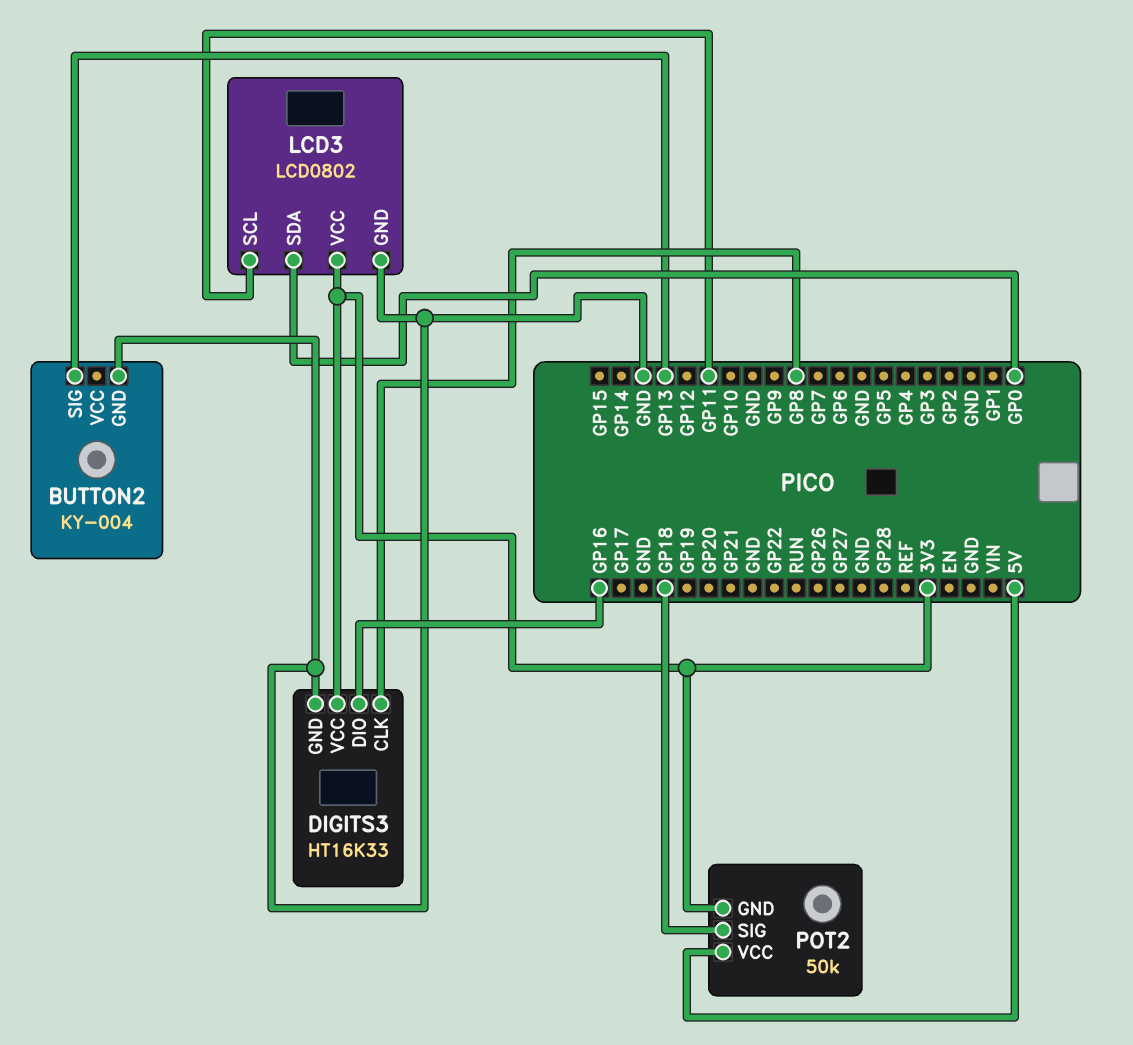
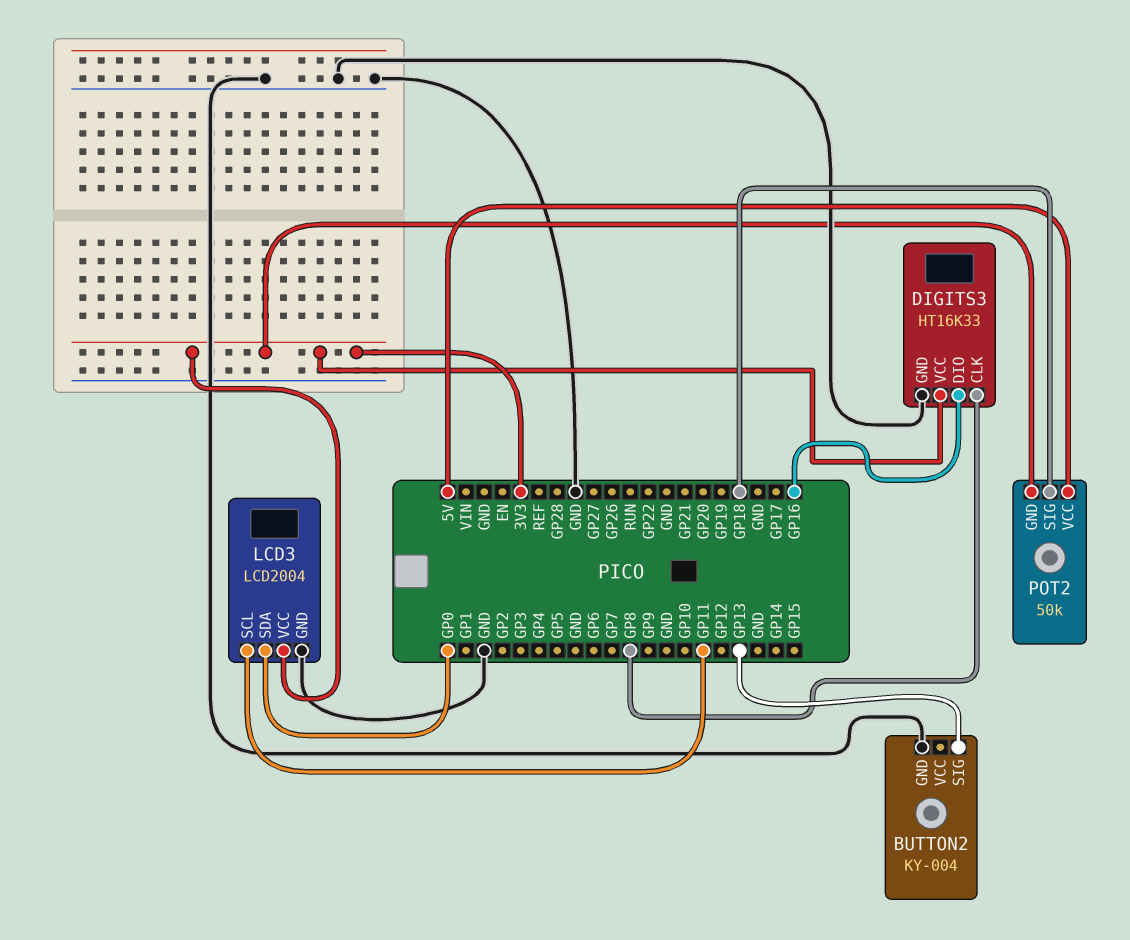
LCD3: LCD0802 -> LCD2004

